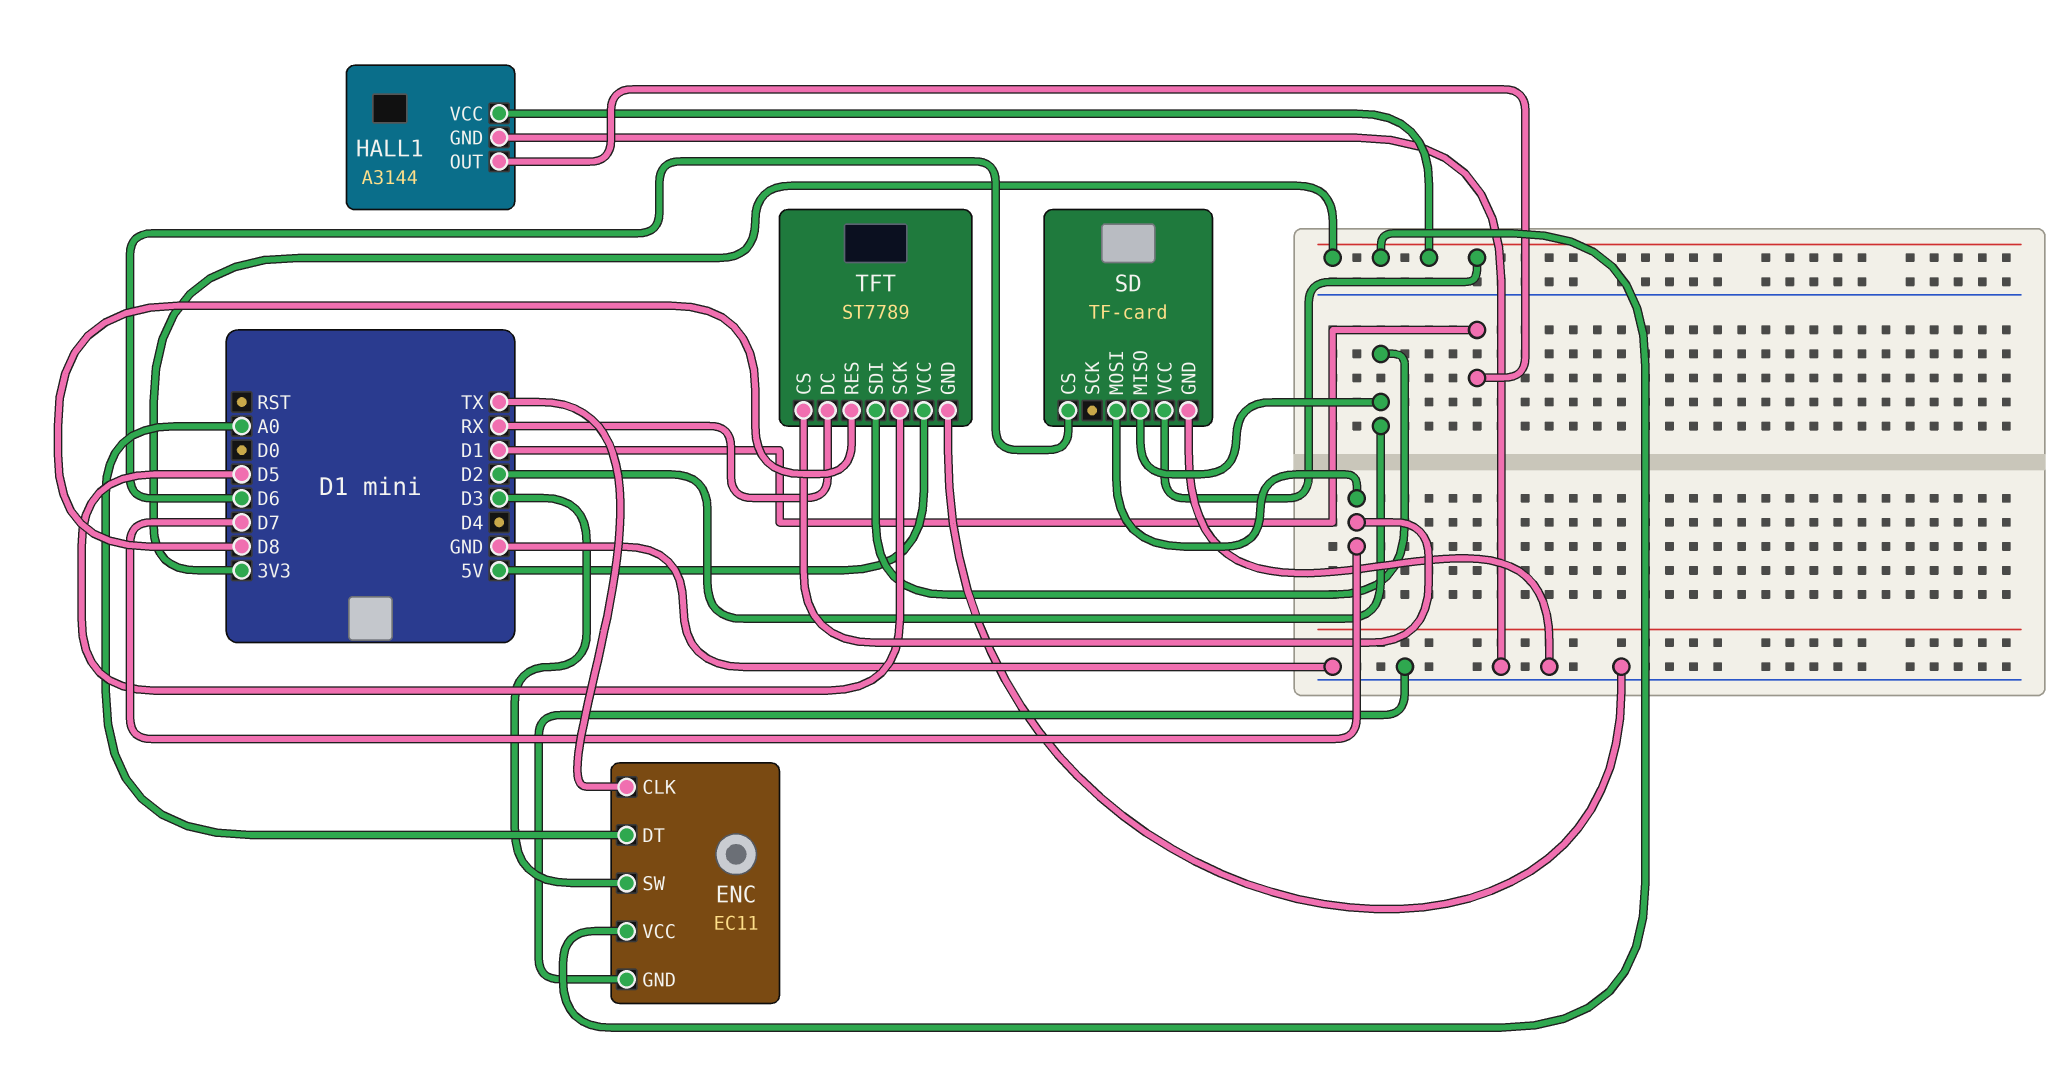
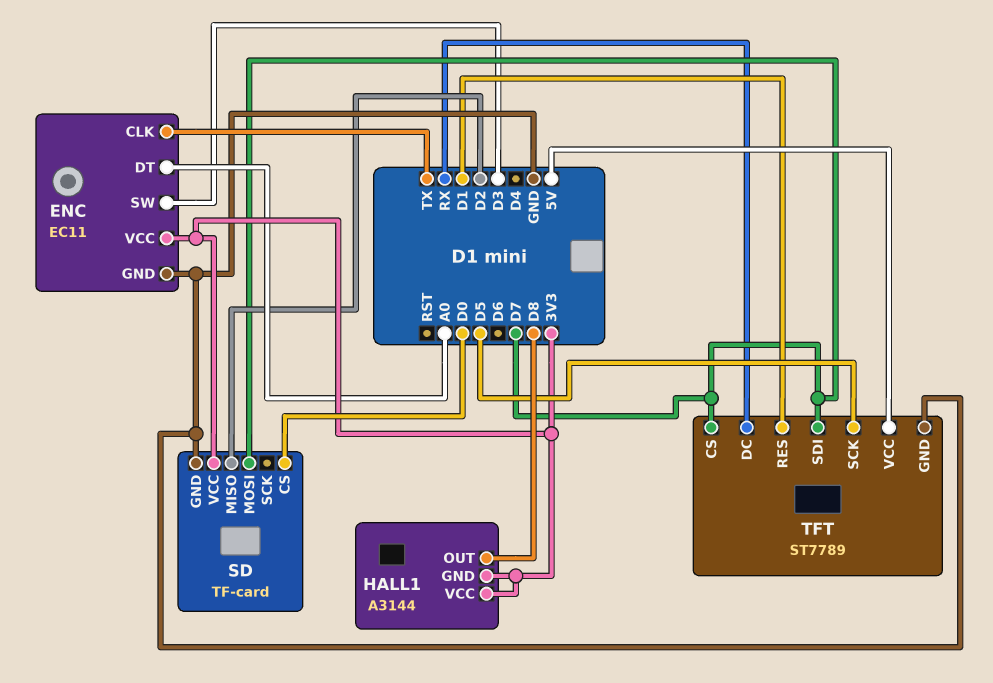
HALL1 pin GND: GND -> 3V3
HALL1 pin OUT: D1 -> D8
SD pin CS: D6 -> D0
TFT pin RES: D8 -> D1
TFT pin SDI: D2 -> D7

